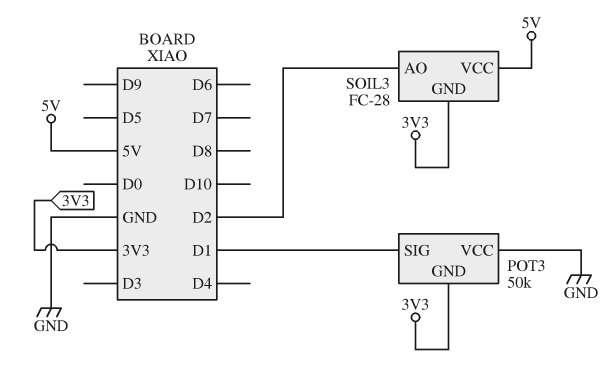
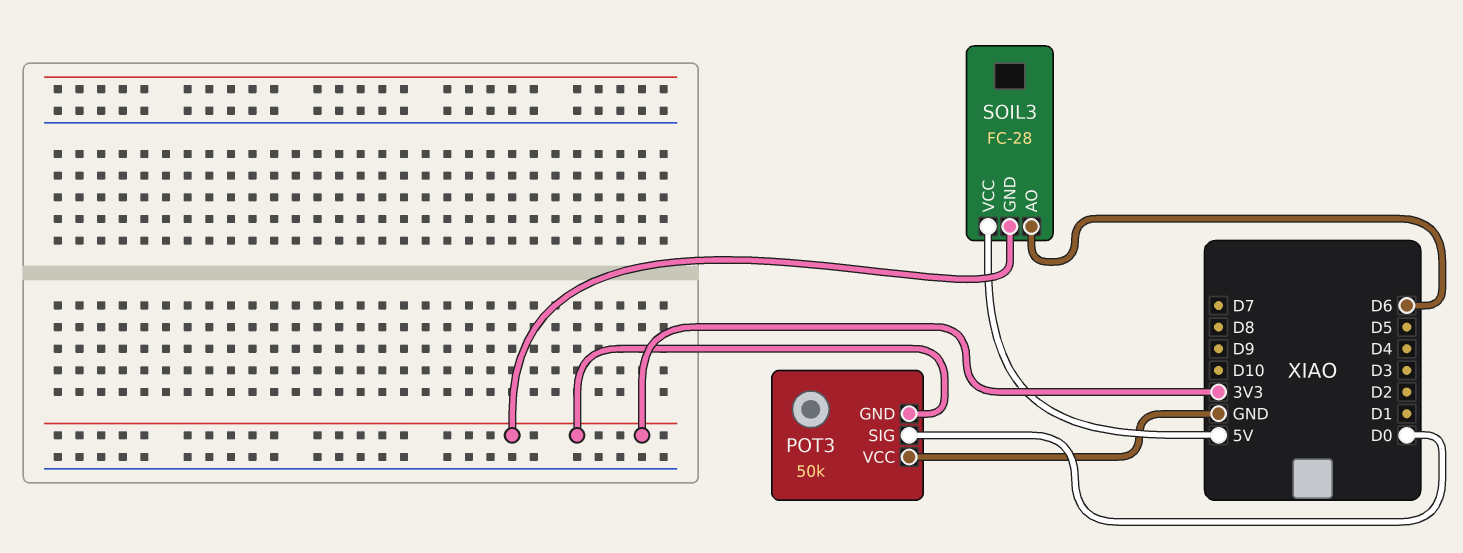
POT3 pin SIG: D1 -> D0
SOIL3 pin AO: D2 -> D6

